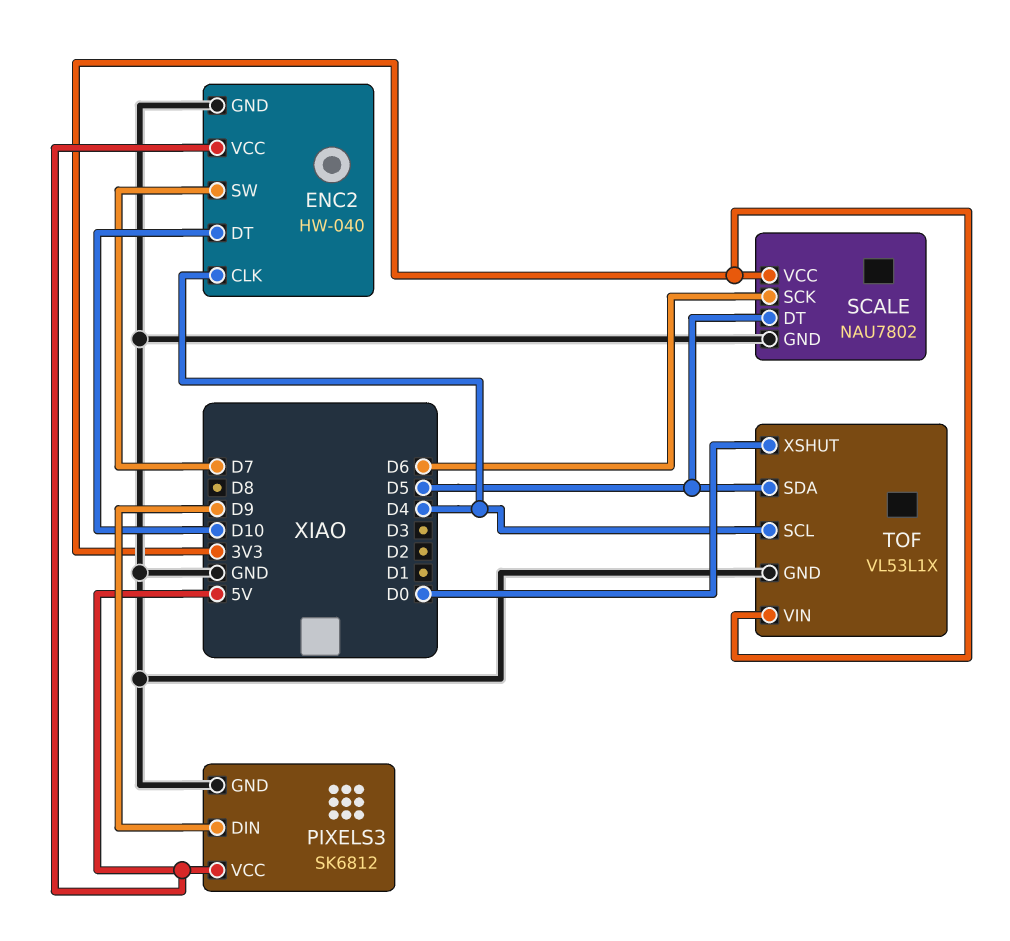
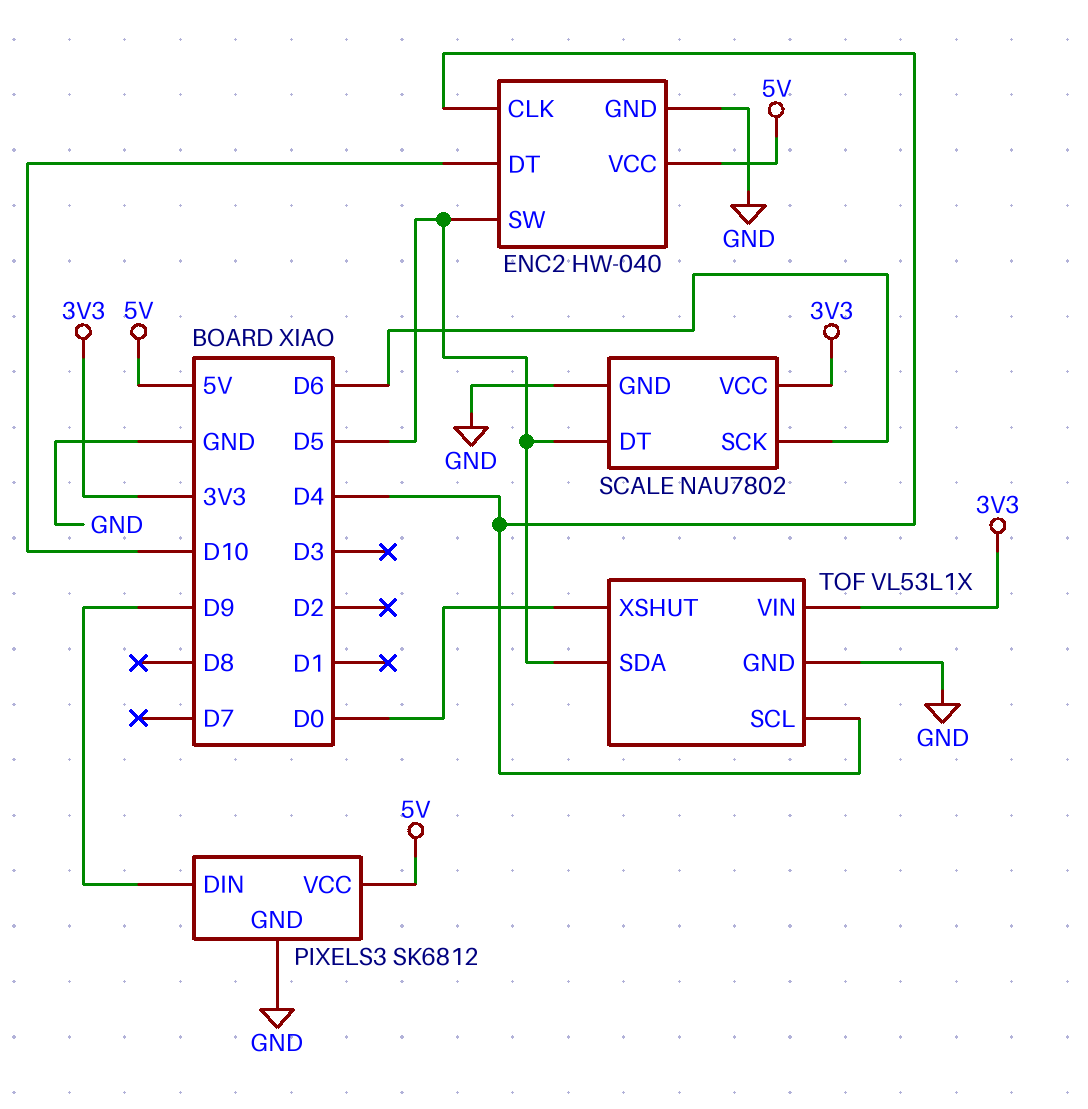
ENC2 pin SW: D7 -> D5

